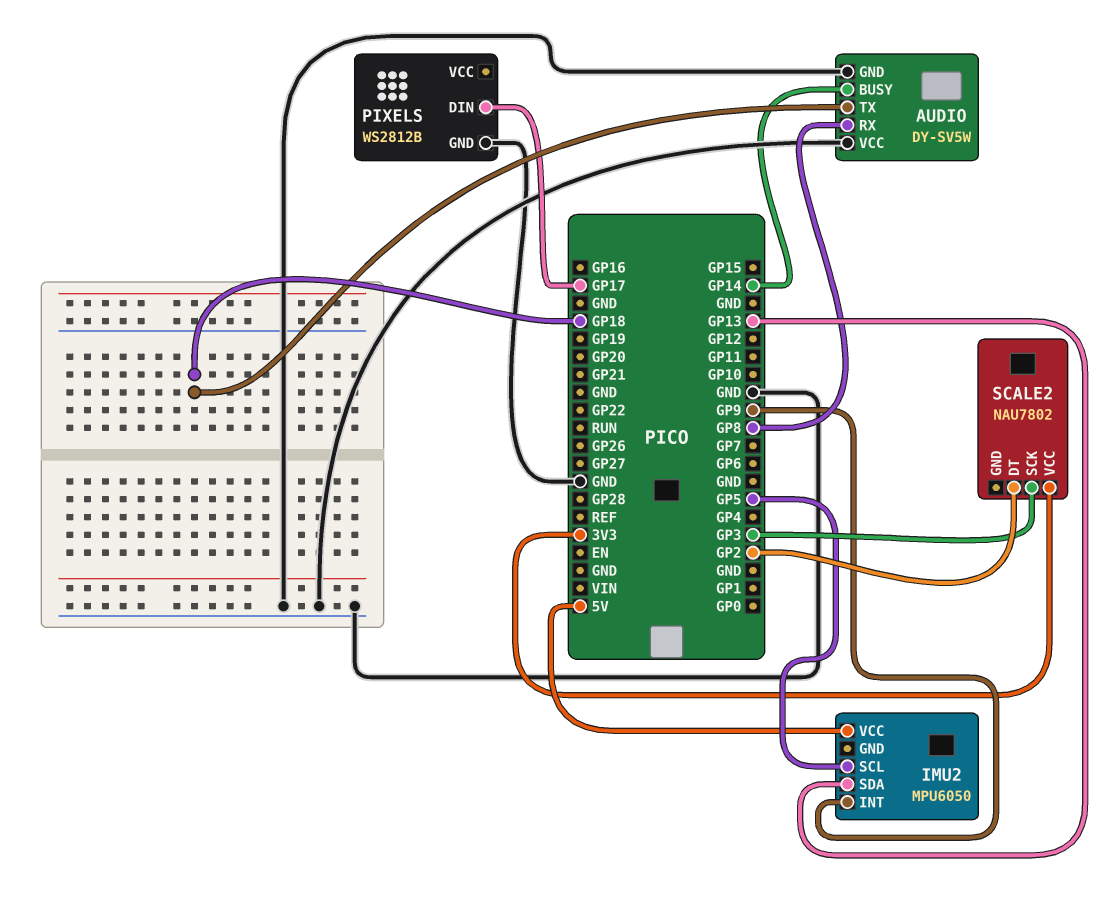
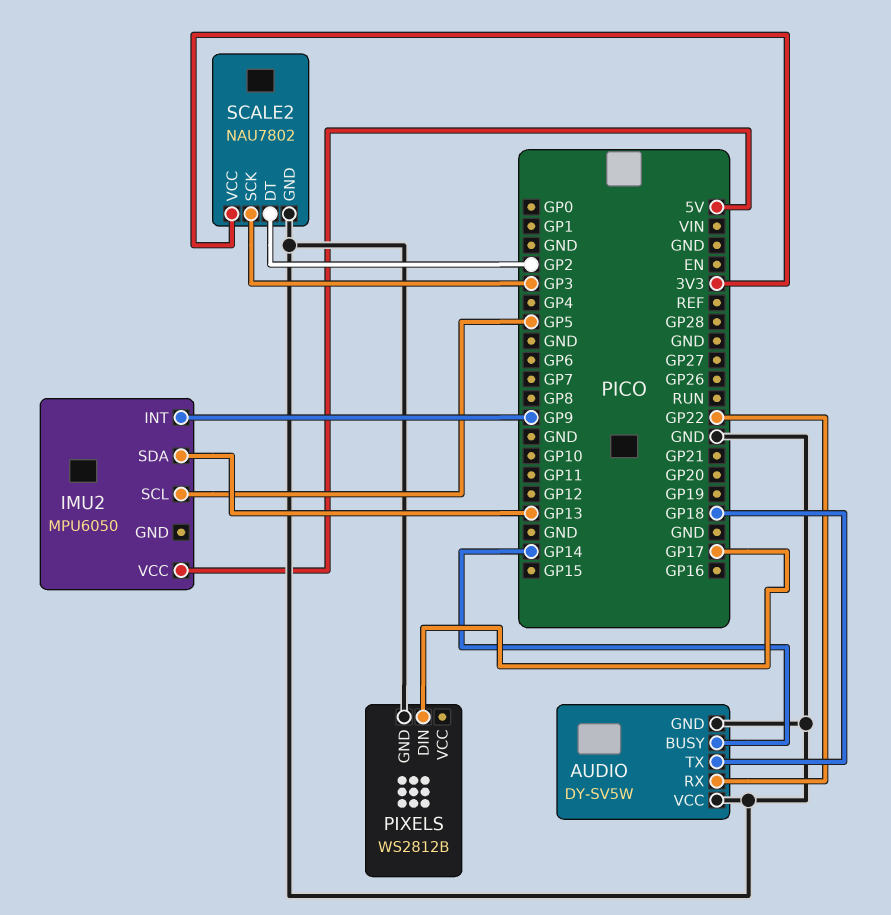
AUDIO pin RX: GP8 -> GP22
SCALE2 pin GND: none -> GND

